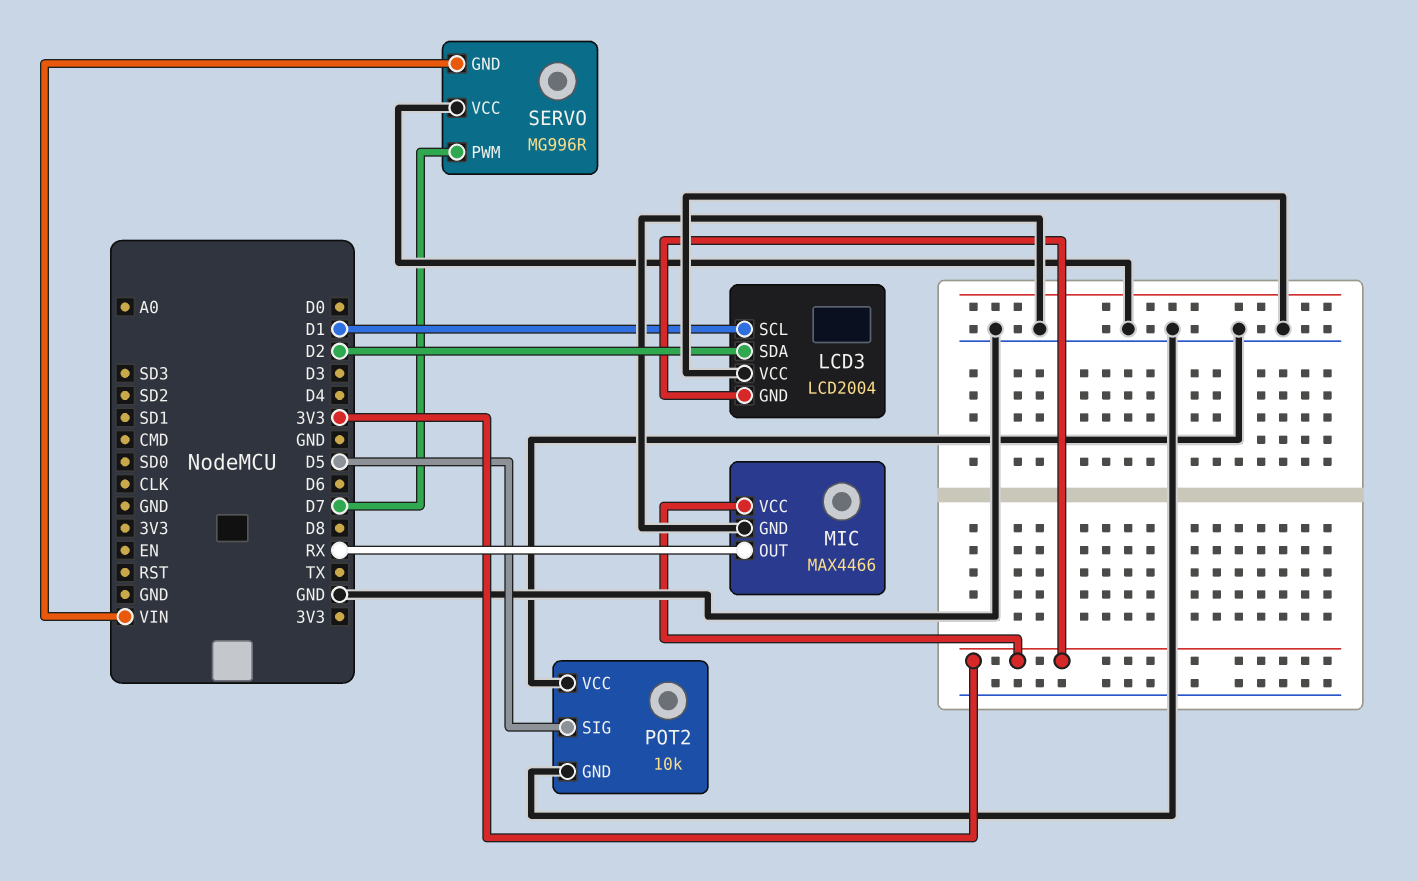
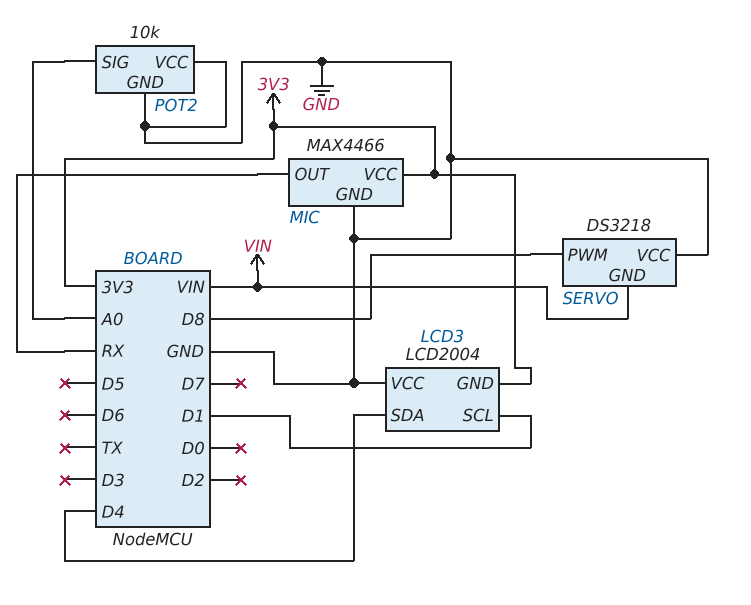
LCD3 pin SDA: D2 -> D4
POT2 pin SIG: D5 -> A0
SERVO: MG996R -> DS3218
SERVO pin PWM: D7 -> D8

